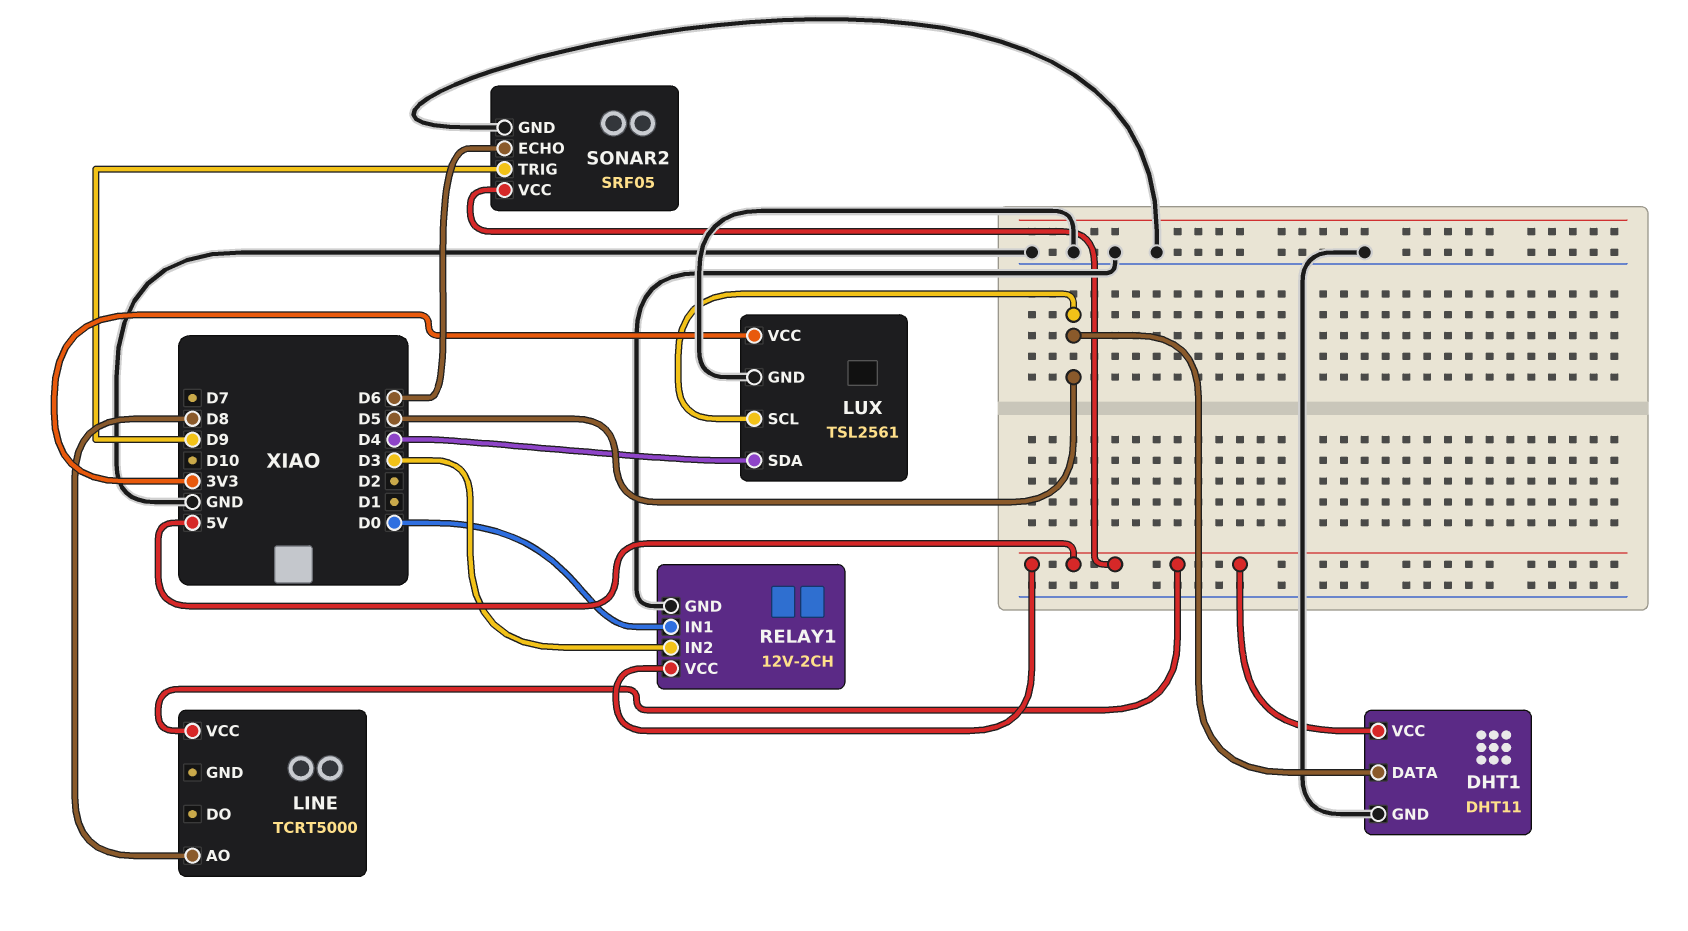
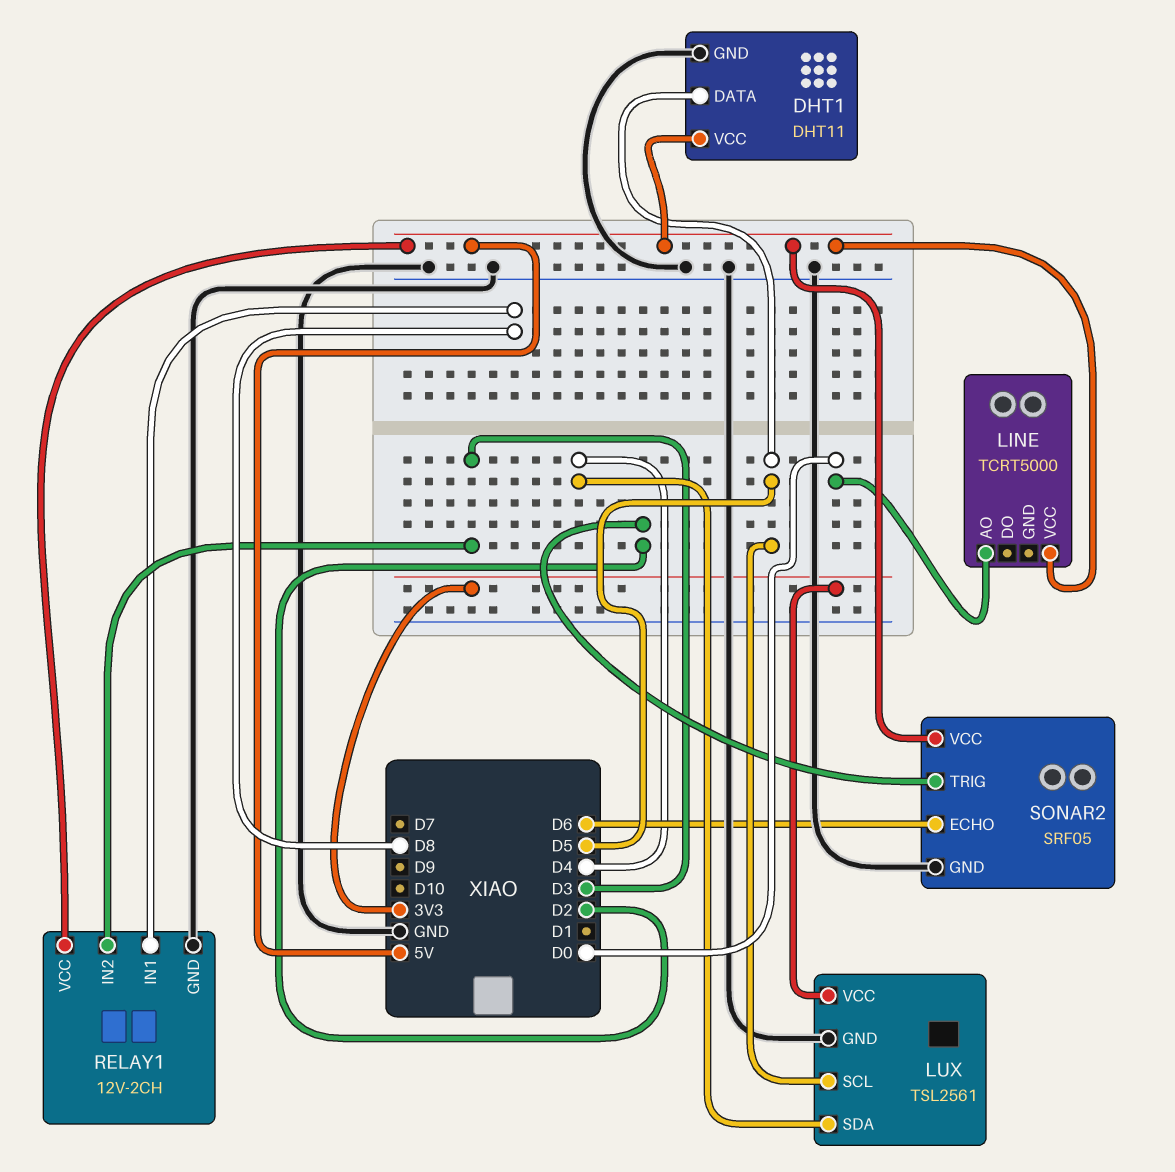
LINE pin AO: D8 -> D0
RELAY1 pin IN1: D0 -> D8
SONAR2 pin TRIG: D9 -> D2

